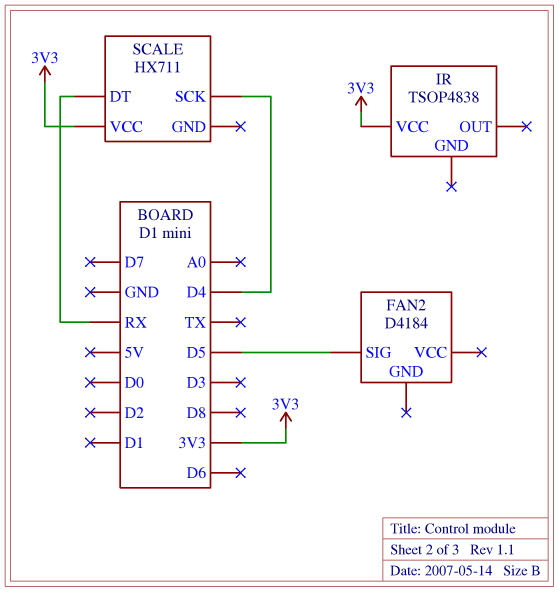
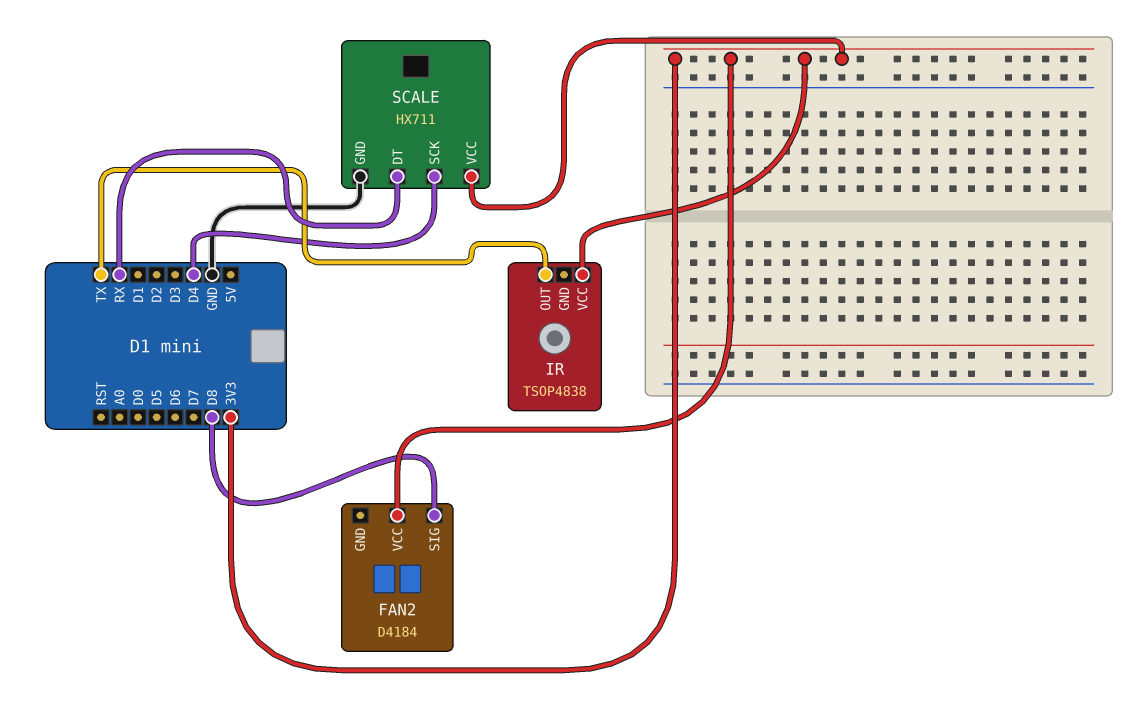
FAN2 pin SIG: D5 -> D8
FAN2 pin VCC: none -> 3V3
IR pin OUT: none -> TX
SCALE pin GND: none -> GND

